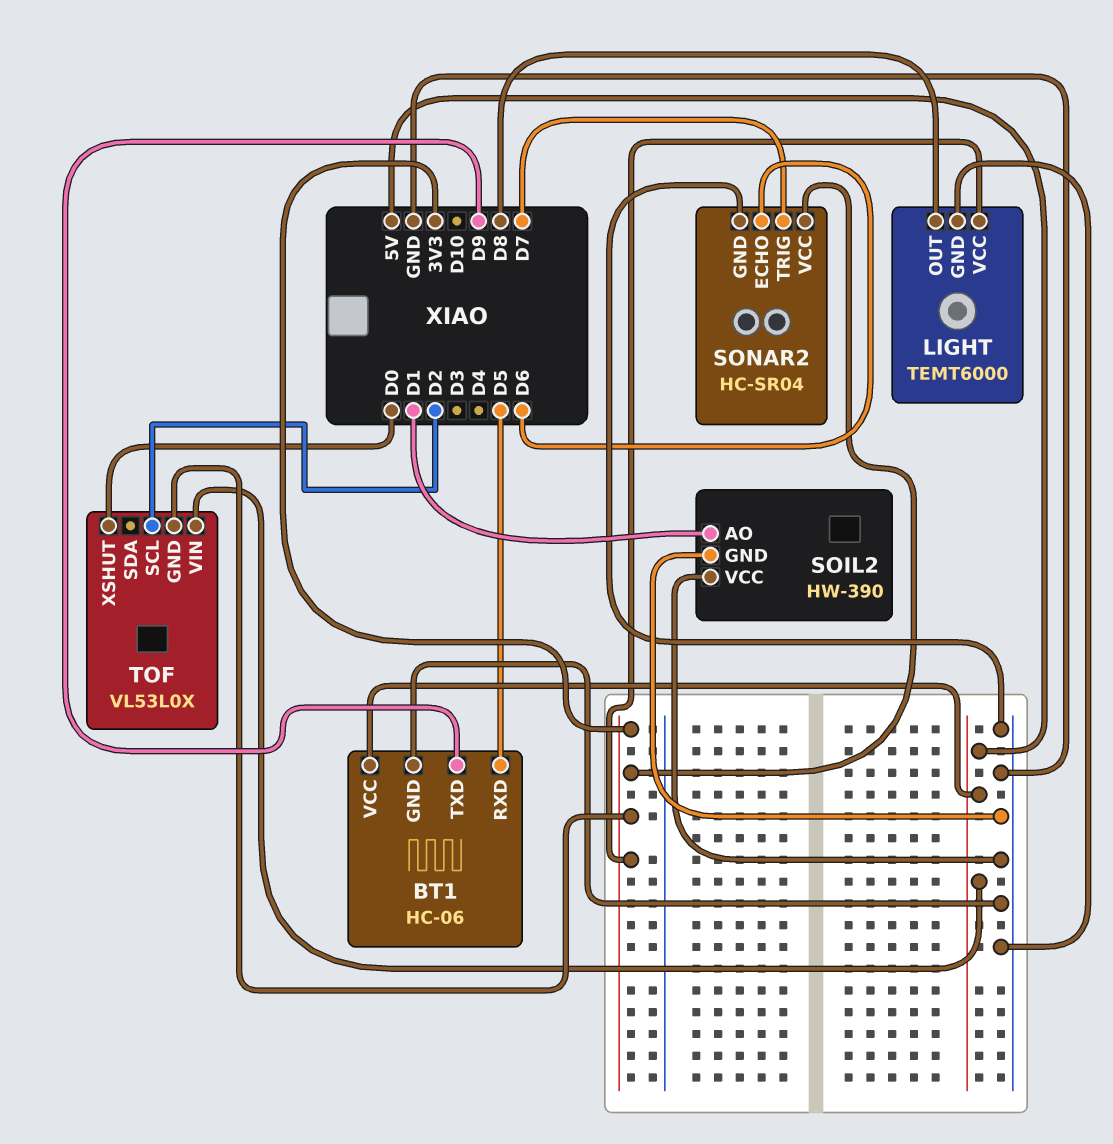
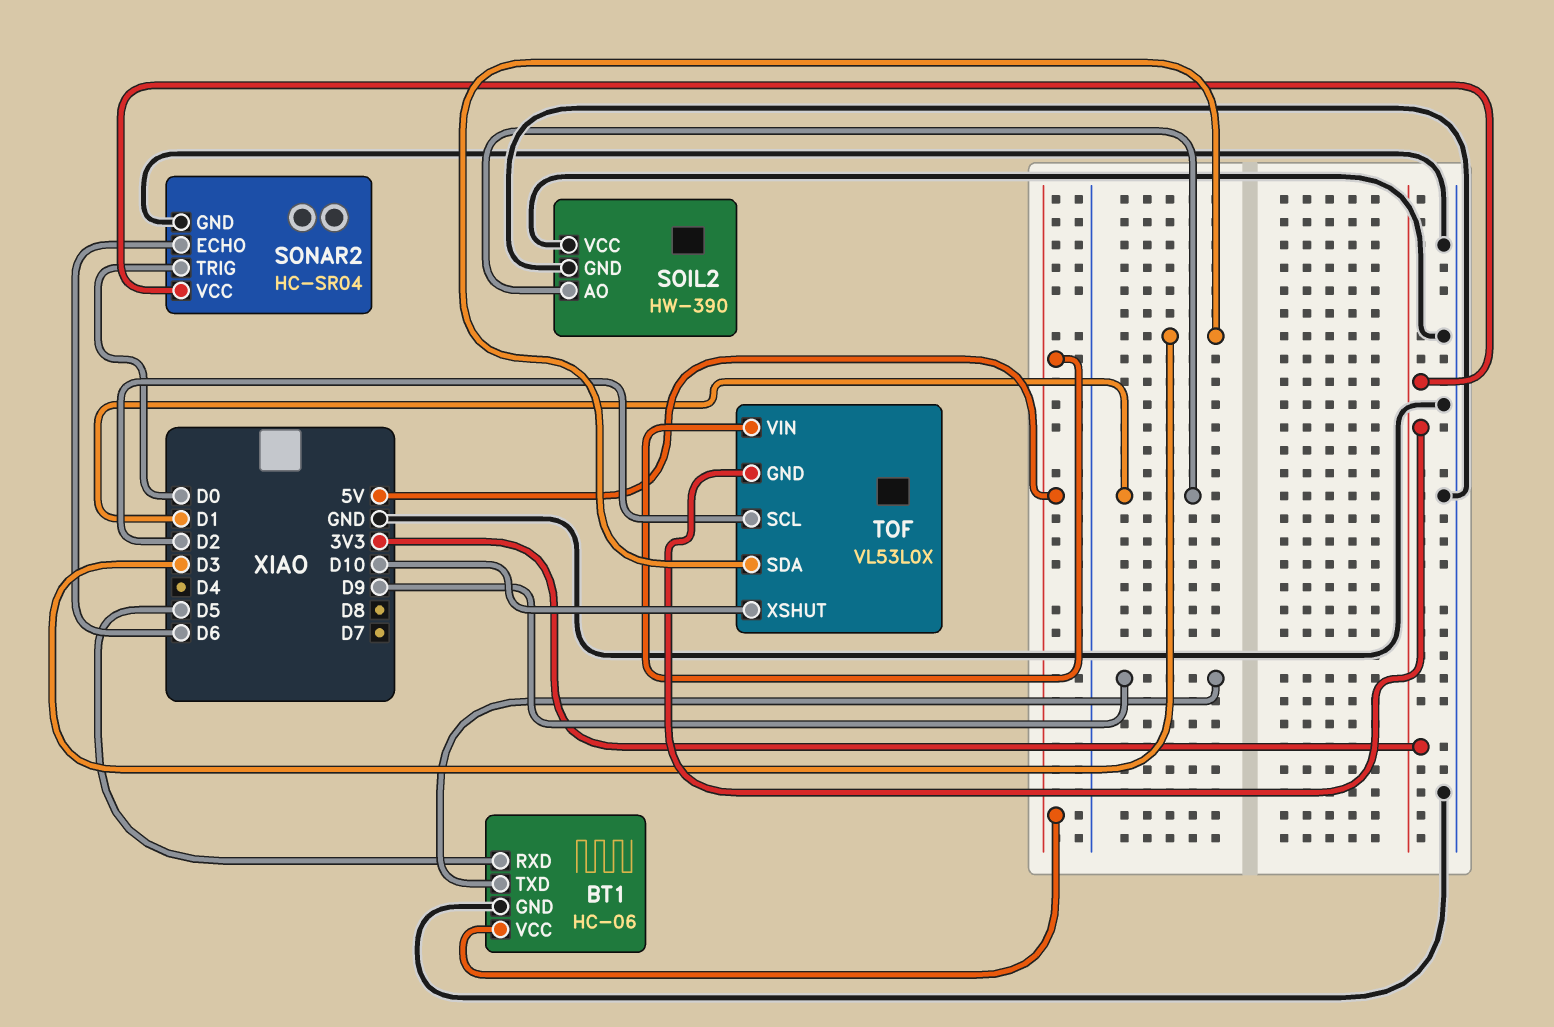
LIGHT: TEMT6000 -> none
LIGHT pin GND: GND -> none
LIGHT pin OUT: D8 -> none
LIGHT pin VCC: 3V3 -> none
SONAR2 pin TRIG: D7 -> D0
TOF pin SDA: none -> D3
TOF pin XSHUT: D0 -> D10

